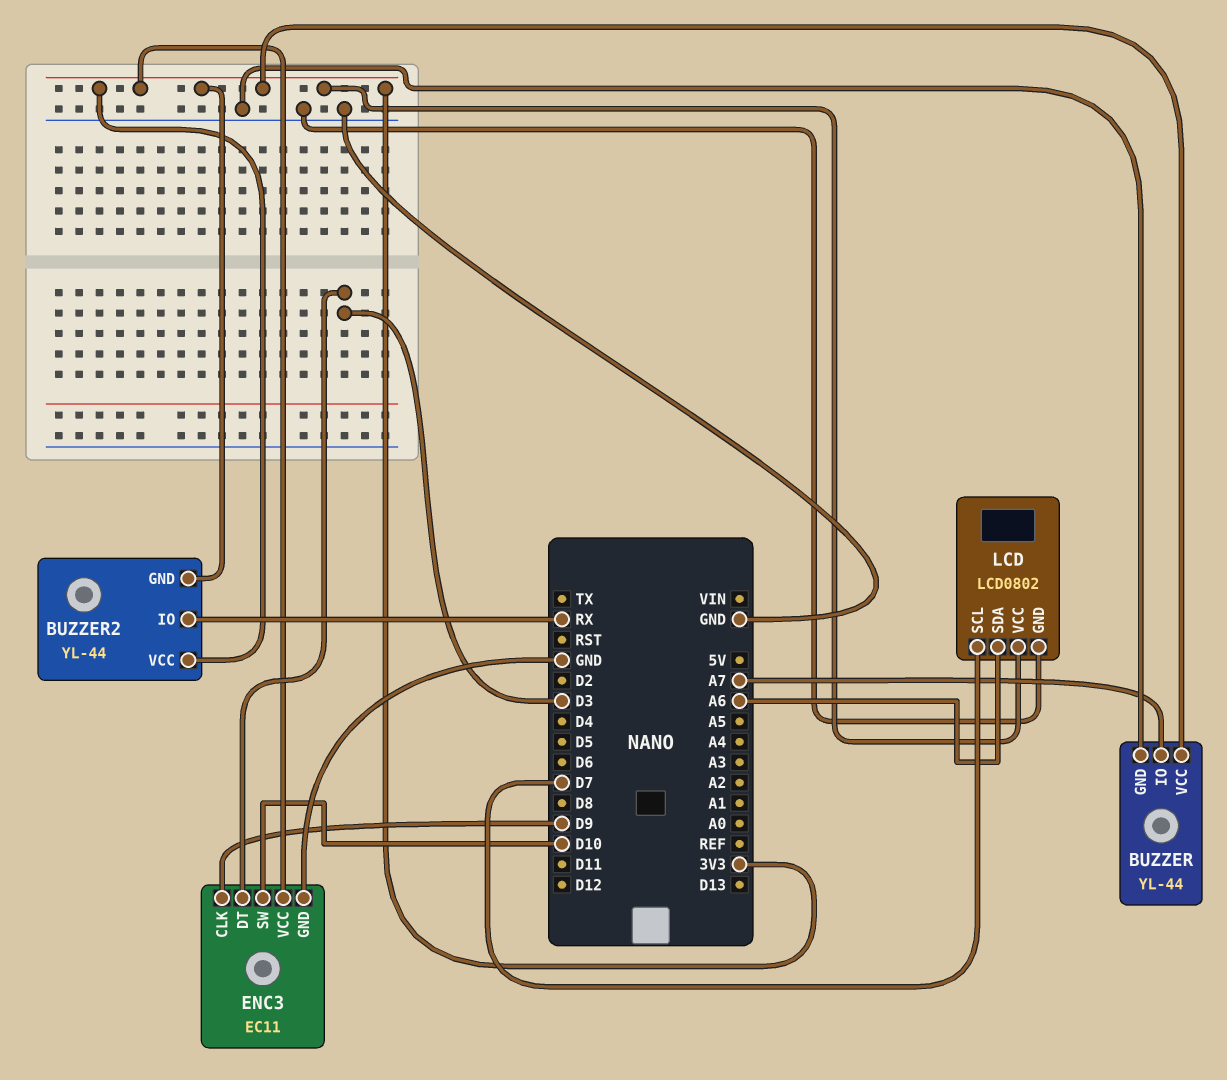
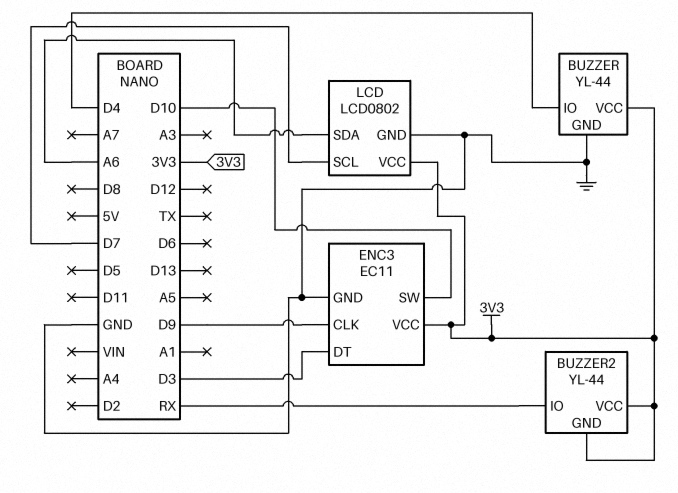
BUZZER pin IO: A7 -> D4

